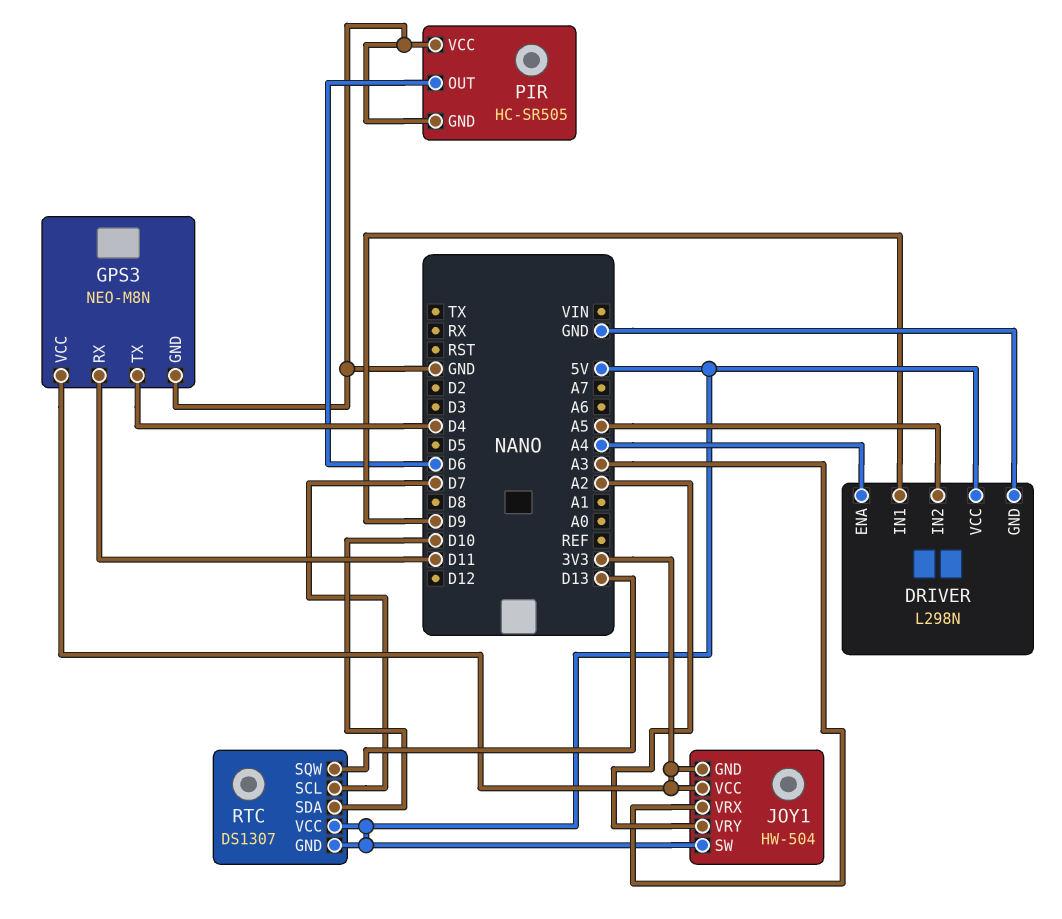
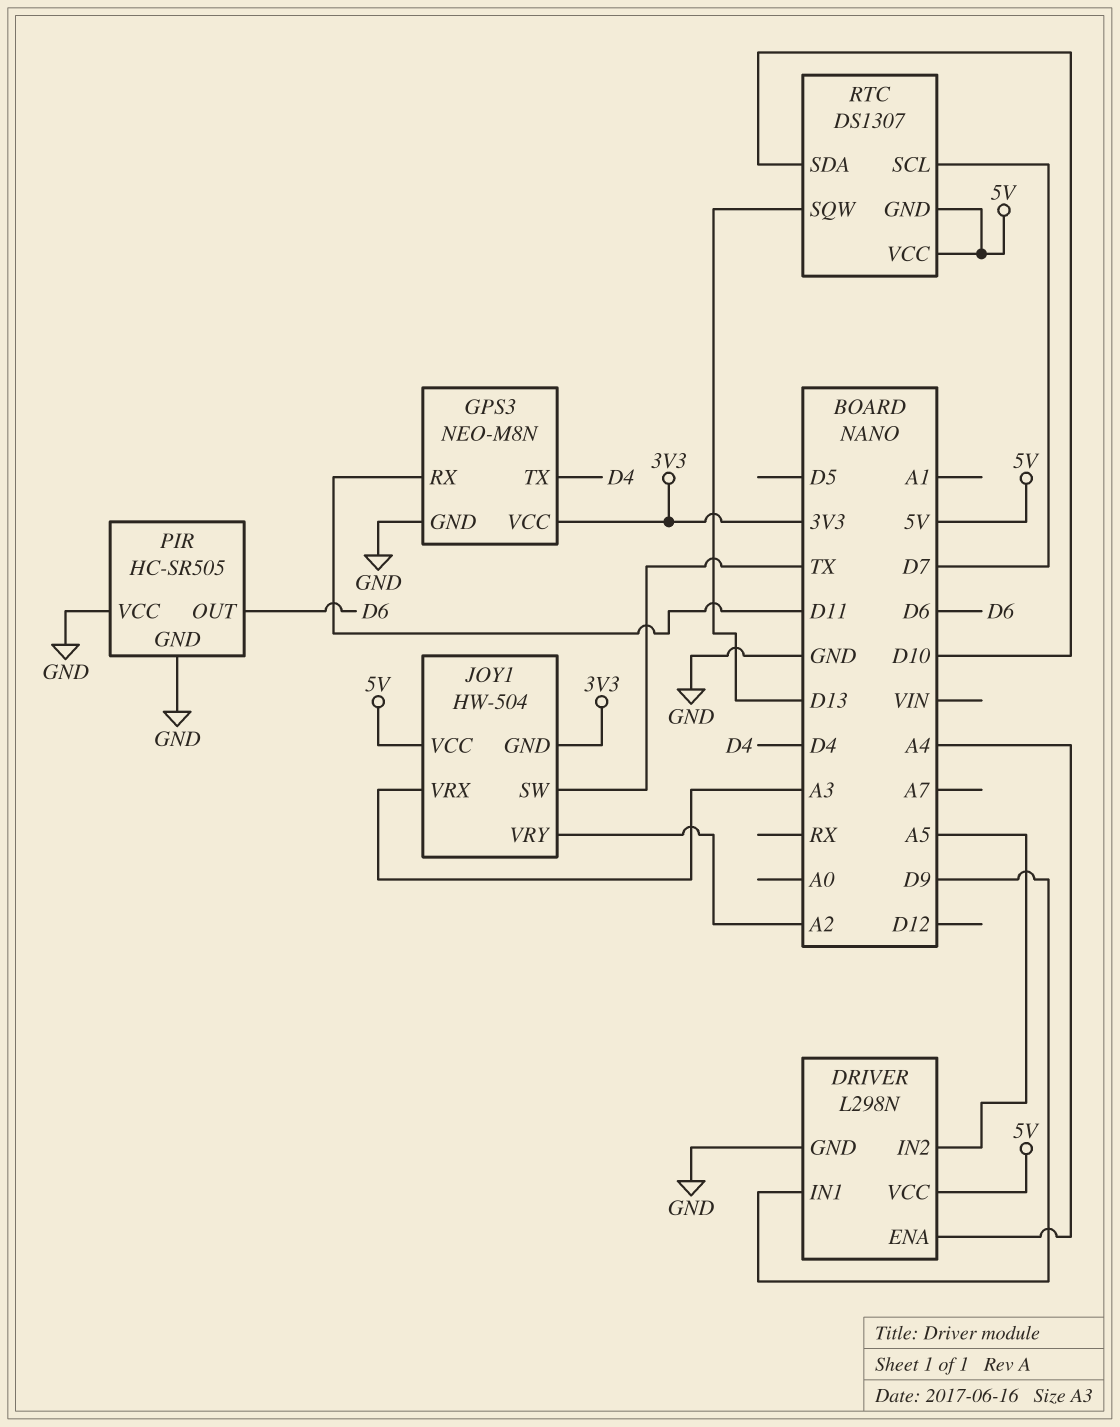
JOY1 pin SW: 5V -> TX
JOY1 pin VCC: 3V3 -> 5V

